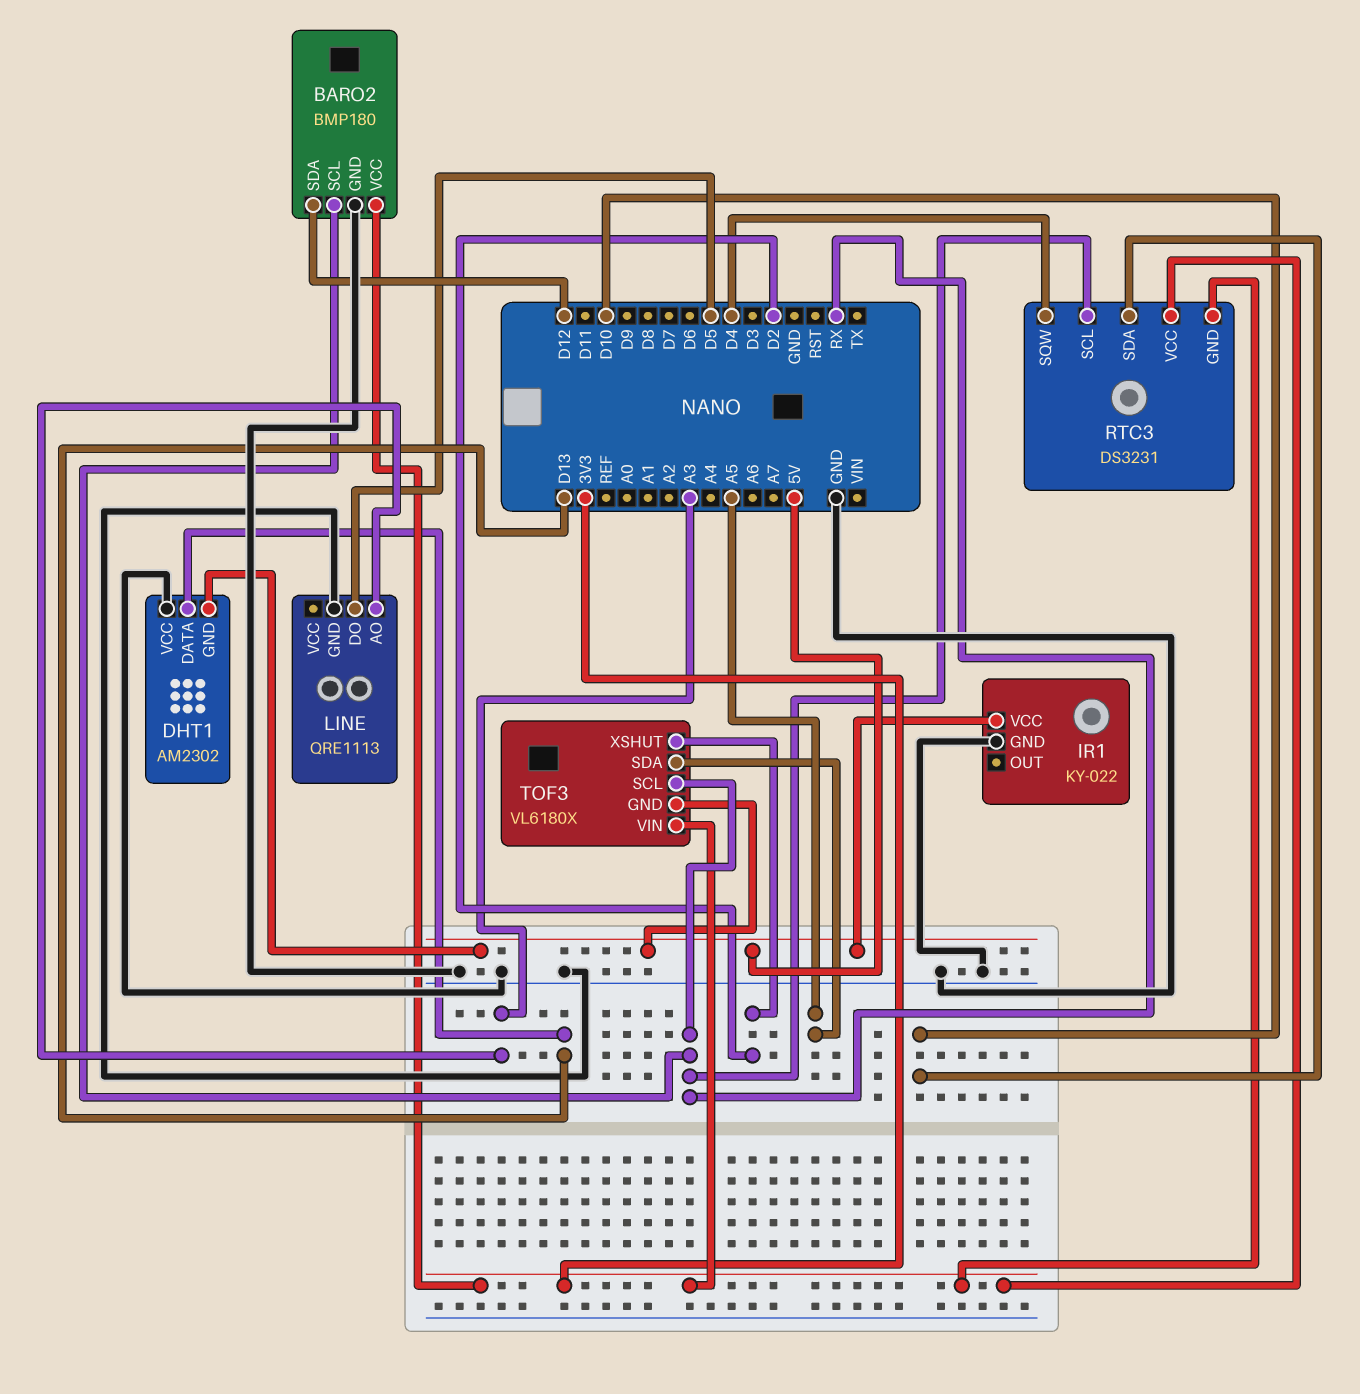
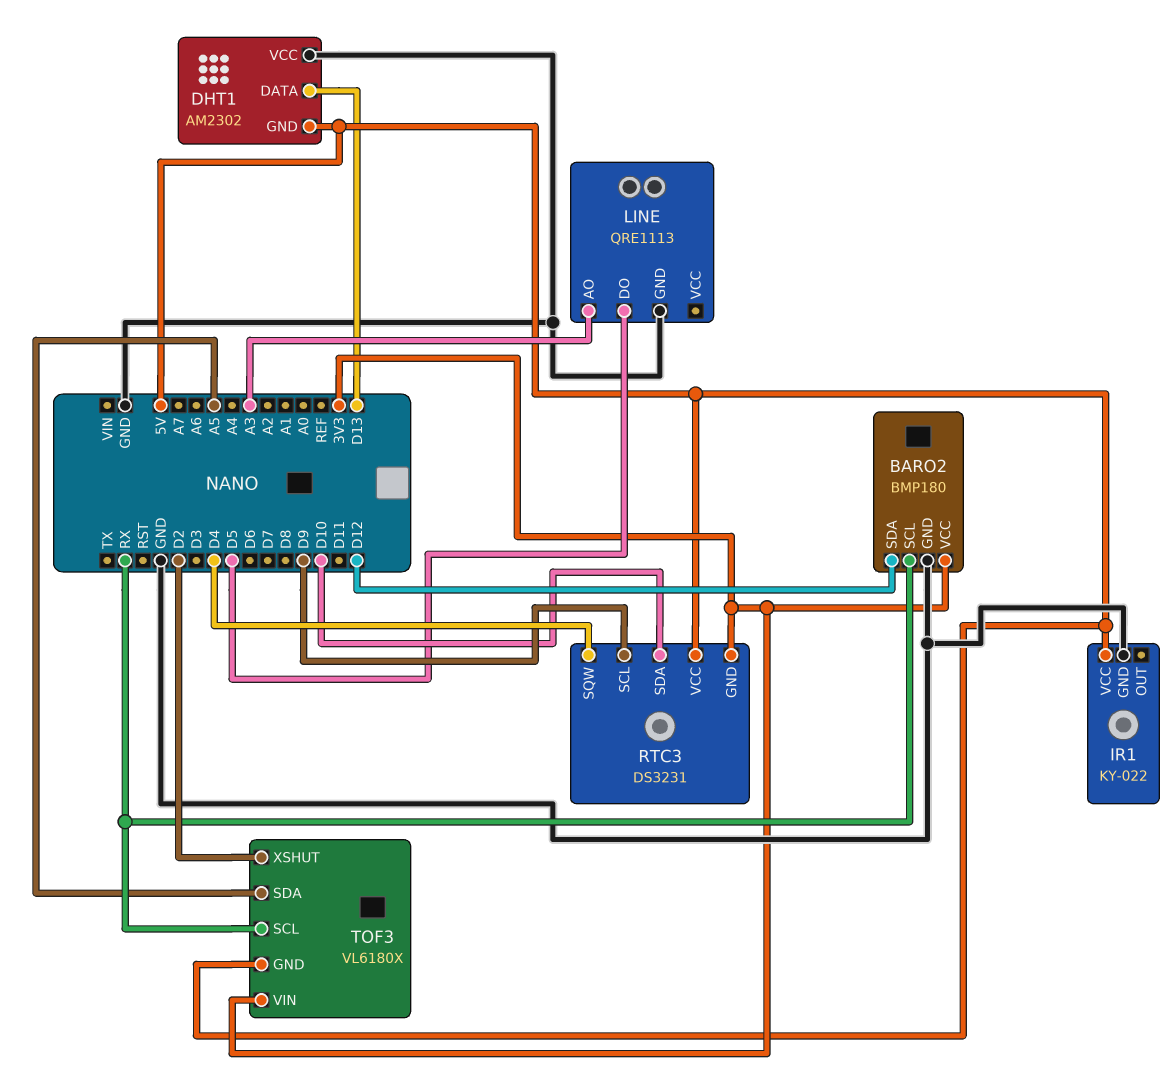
RTC3 pin SCL: RX -> D9
RTC3 pin VCC: 3V3 -> 5V

